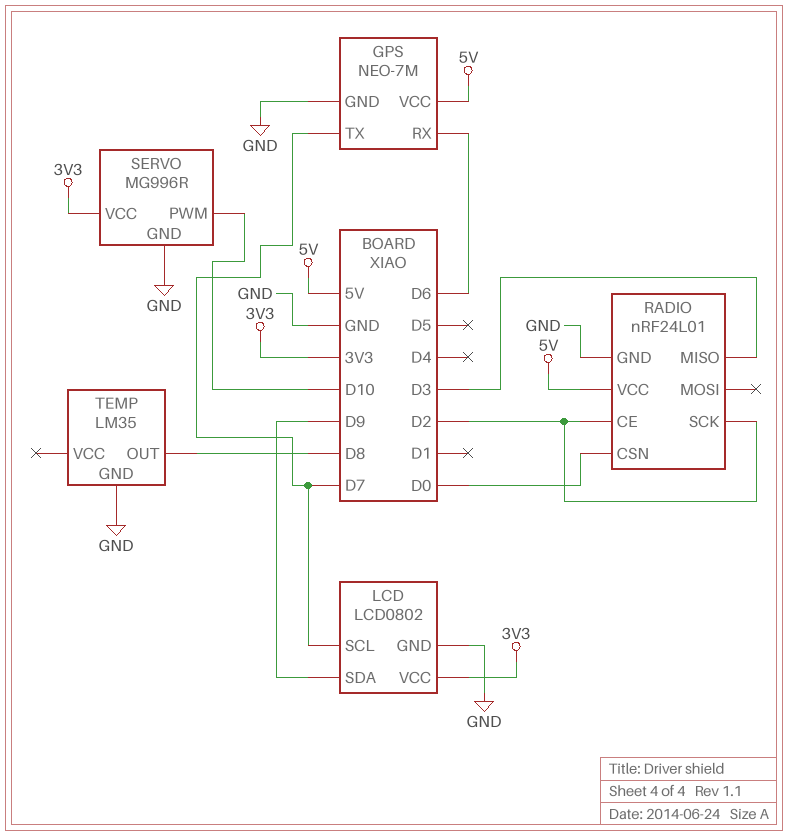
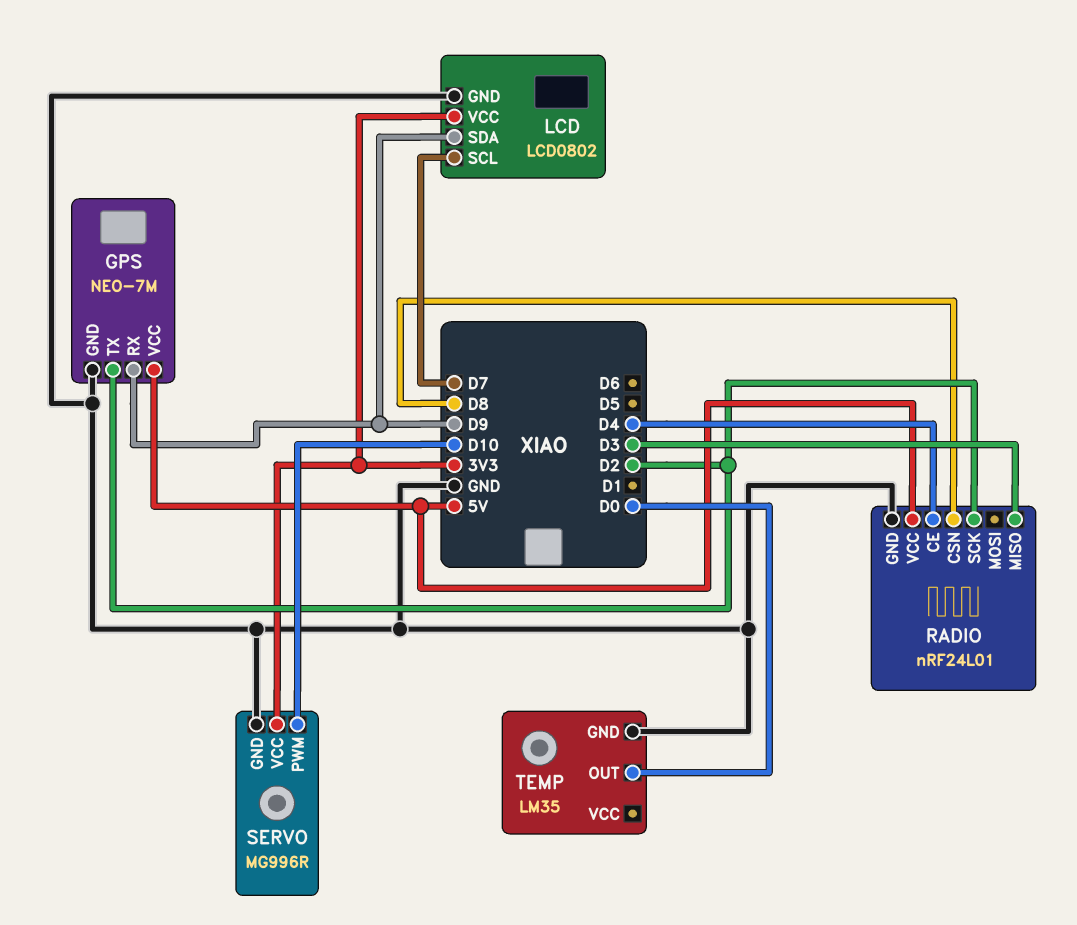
GPS pin RX: D6 -> D9
GPS pin TX: D7 -> D2
RADIO pin CE: D2 -> D4
RADIO pin CSN: D0 -> D8
TEMP pin OUT: D8 -> D0

